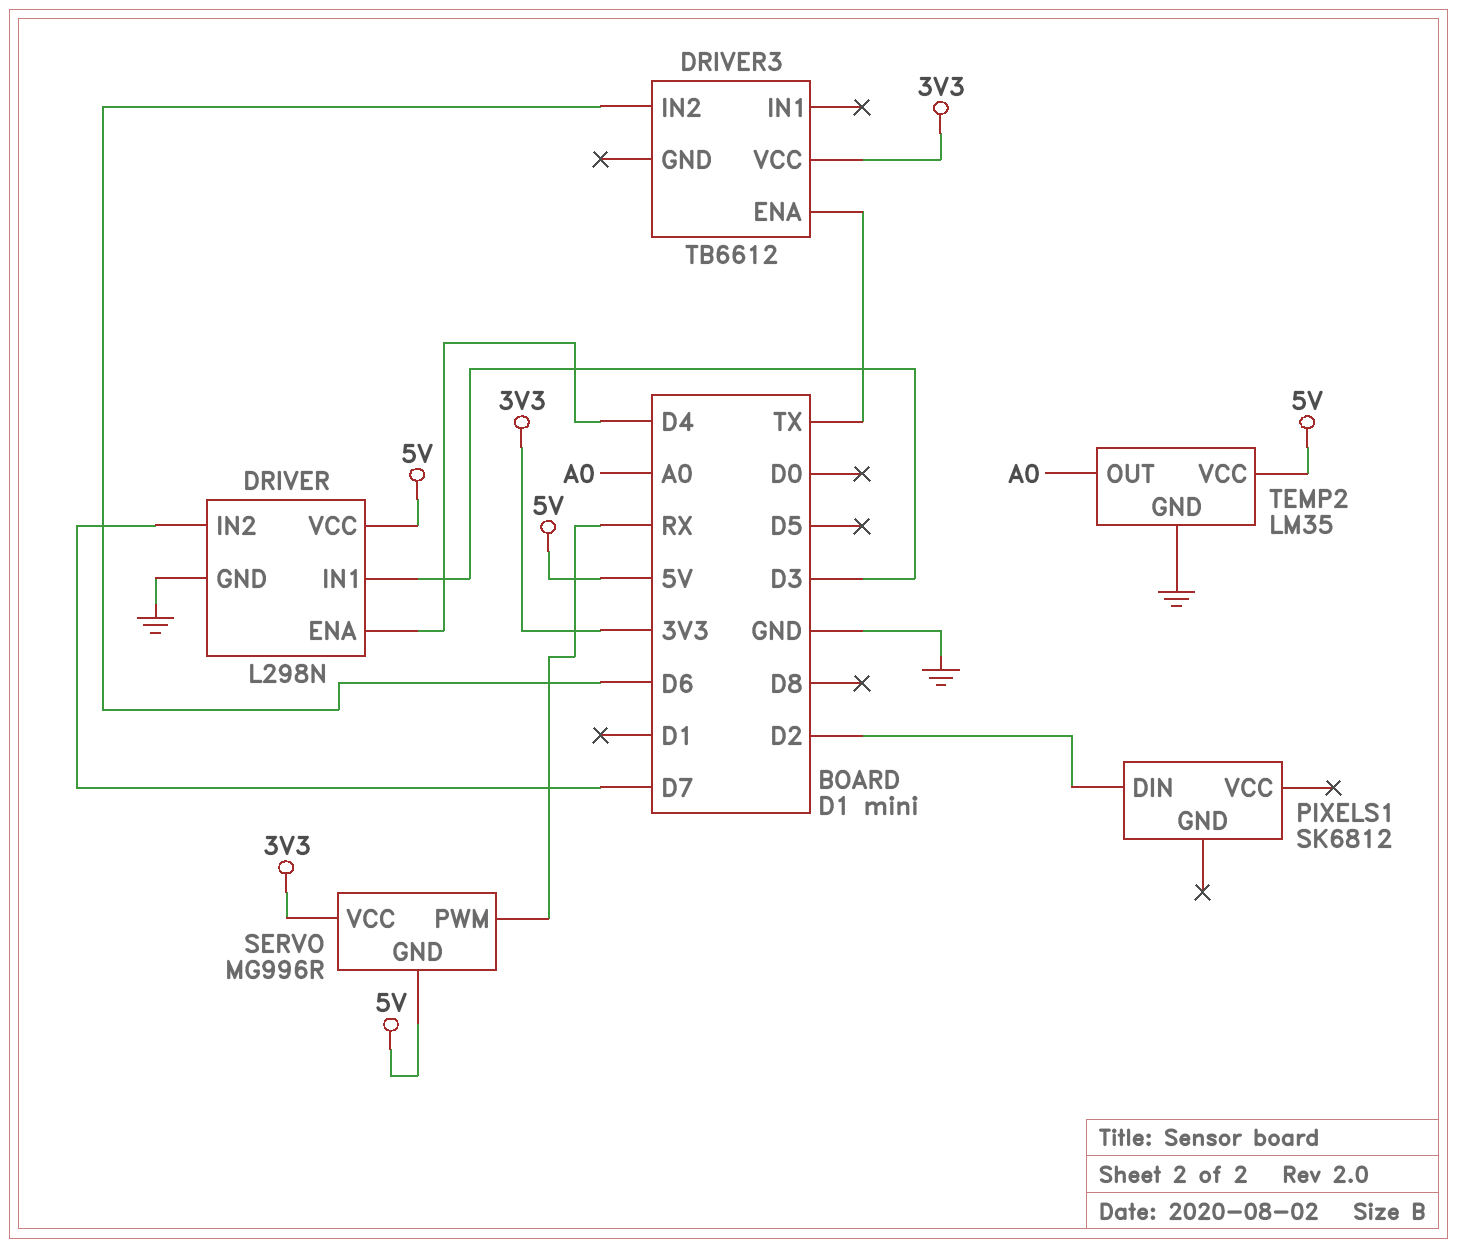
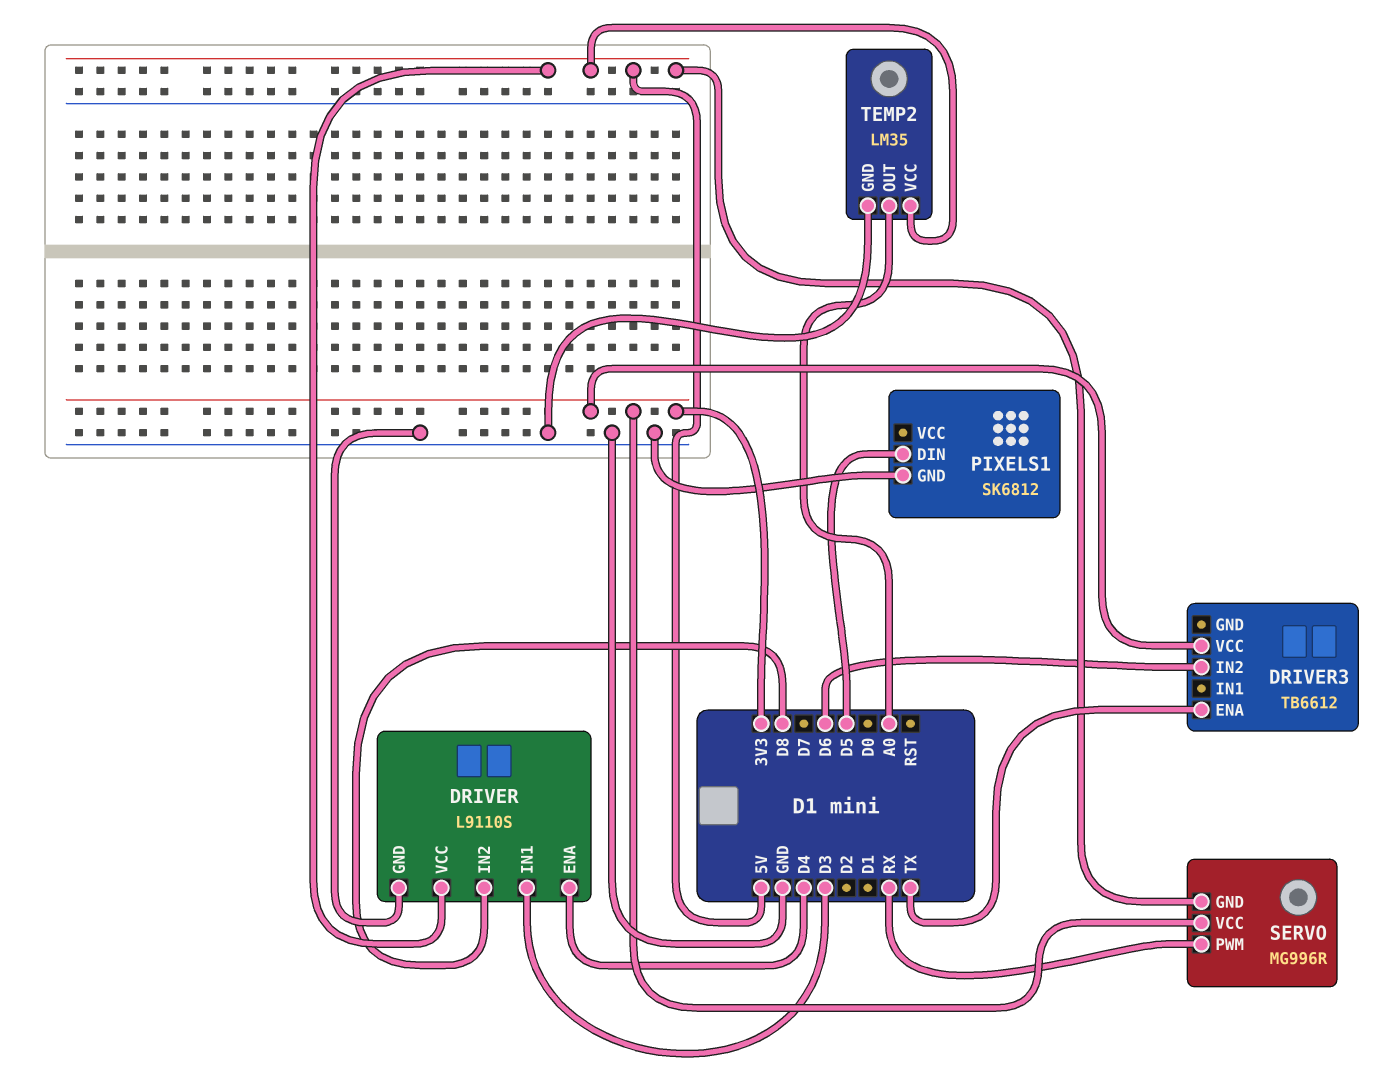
DRIVER: L298N -> L9110S
DRIVER pin IN2: D7 -> D8
PIXELS1 pin DIN: D2 -> D5
PIXELS1 pin GND: none -> GND

